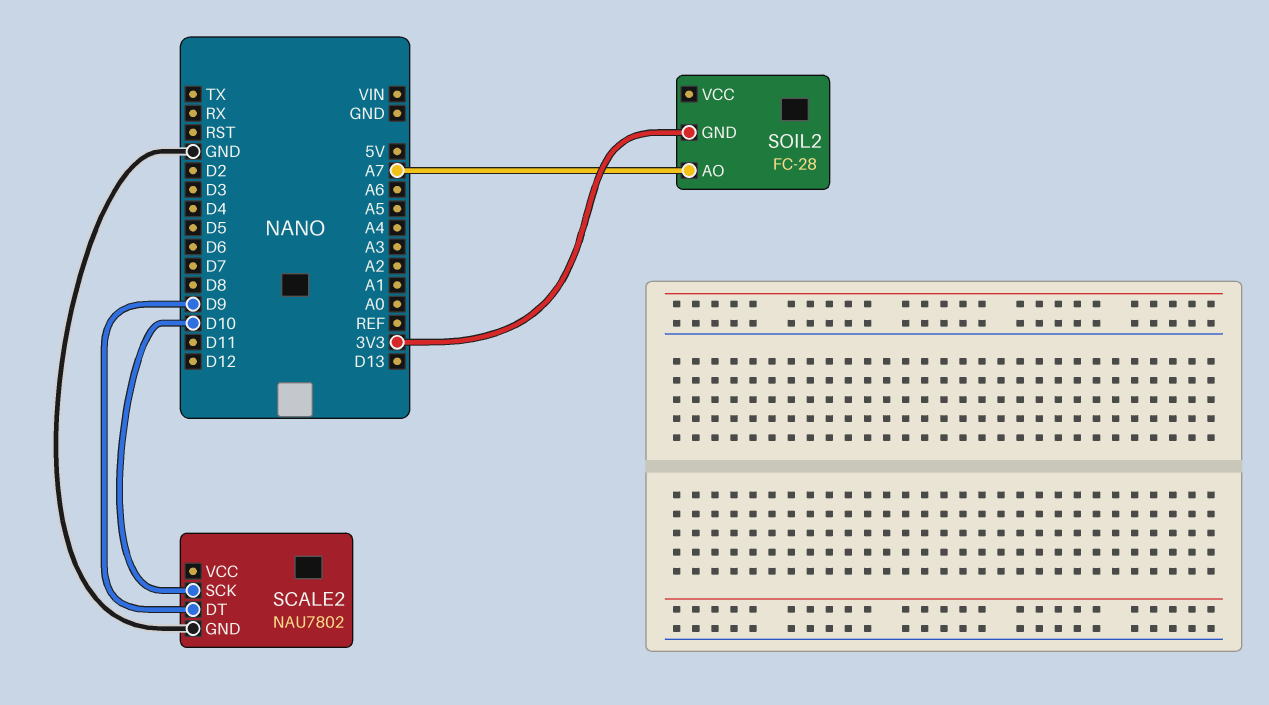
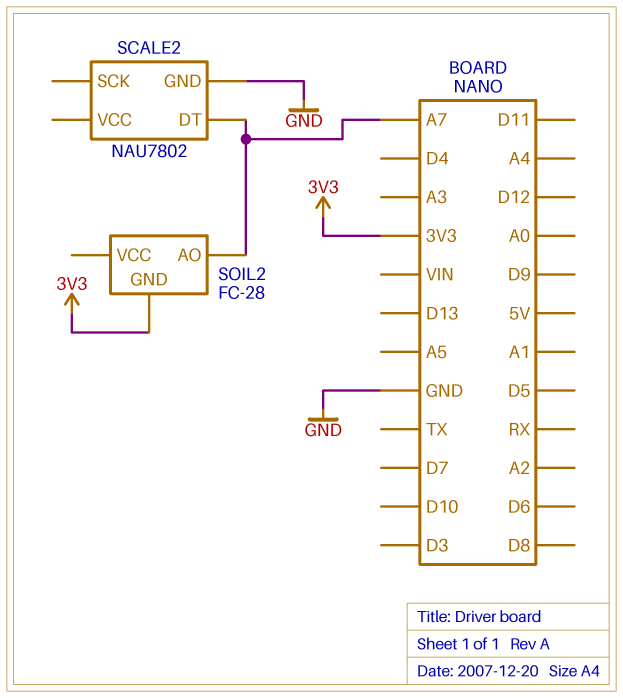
SCALE2 pin DT: D9 -> A7
SCALE2 pin SCK: D10 -> none

